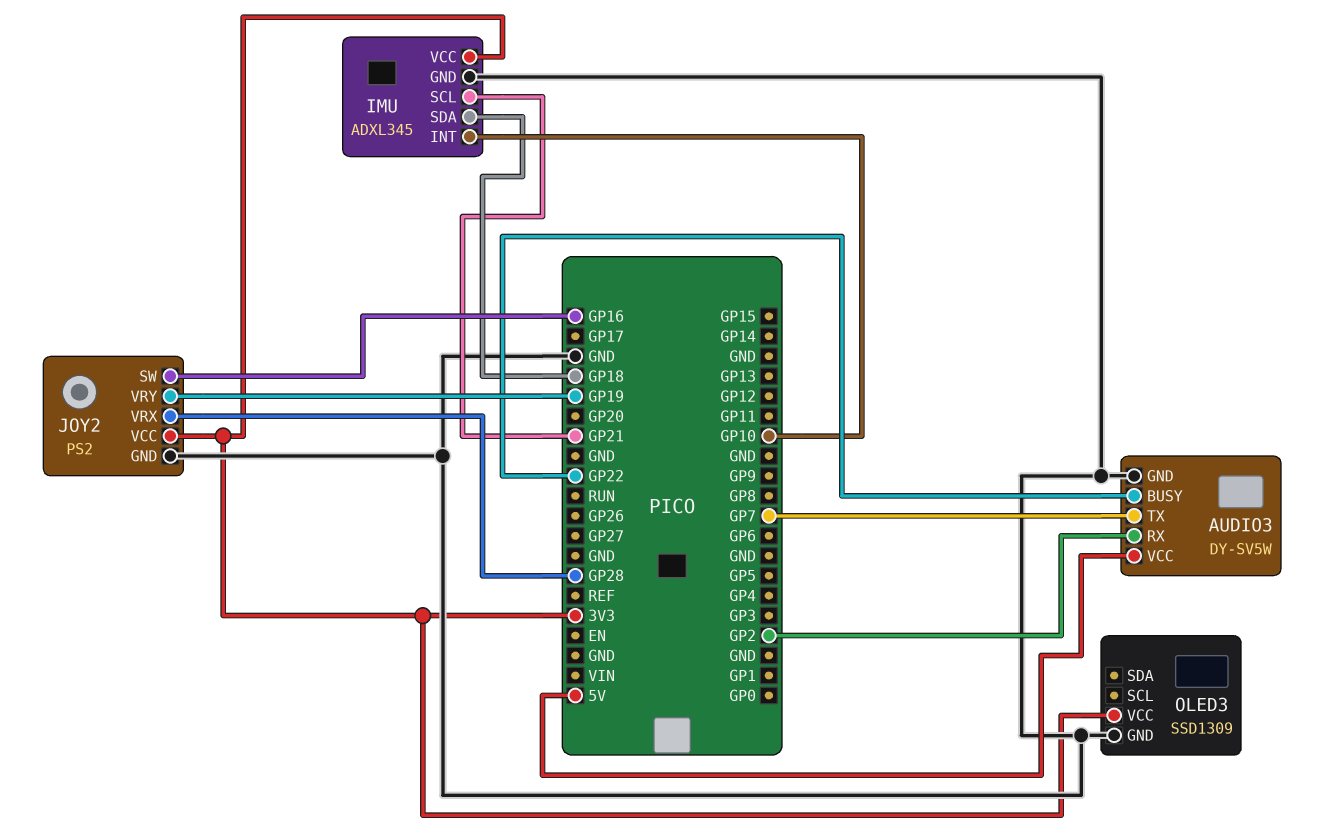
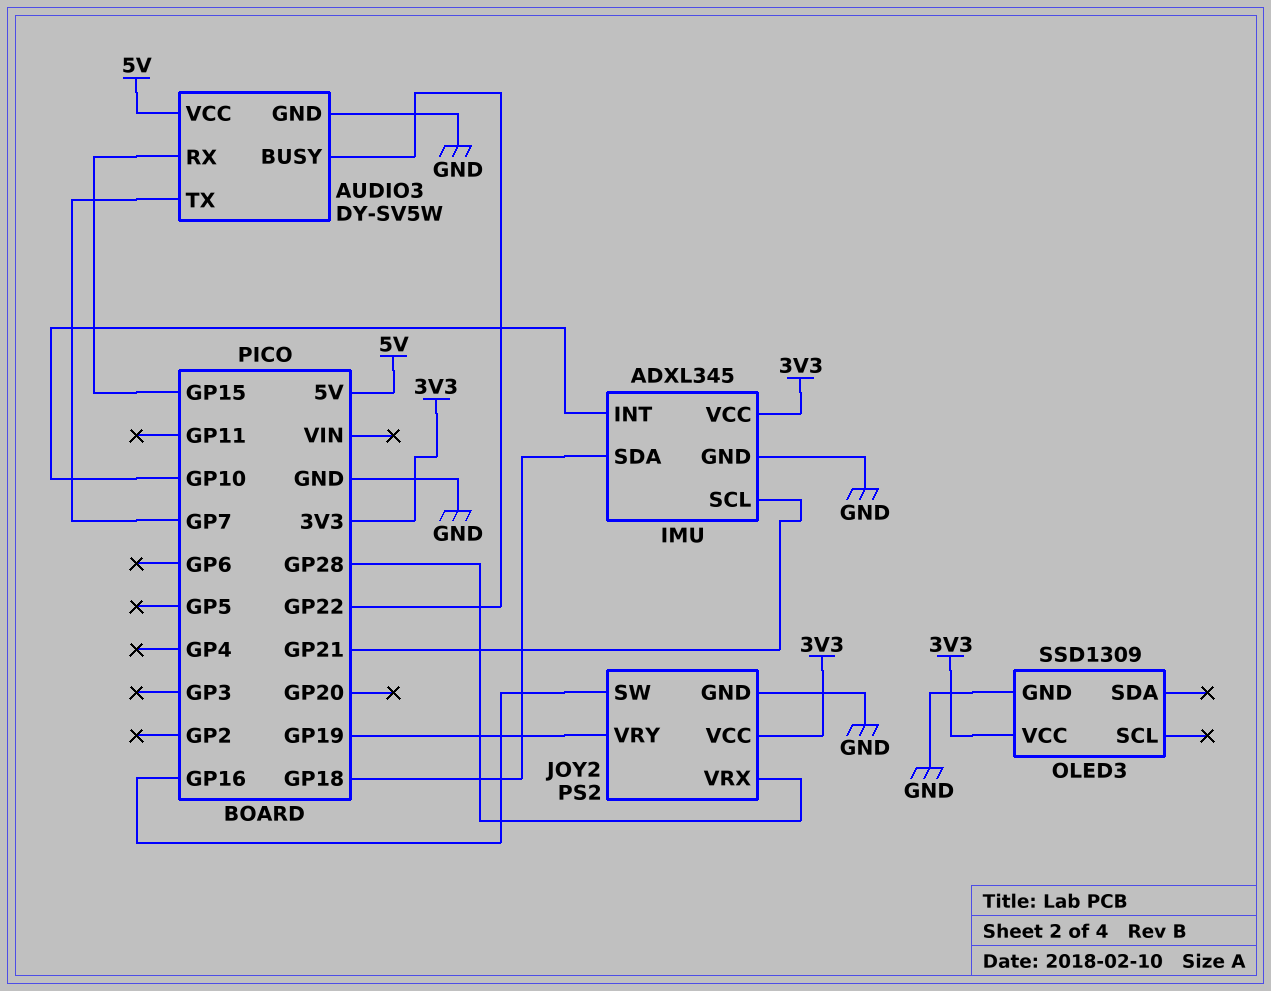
AUDIO3 pin RX: GP2 -> GP15

